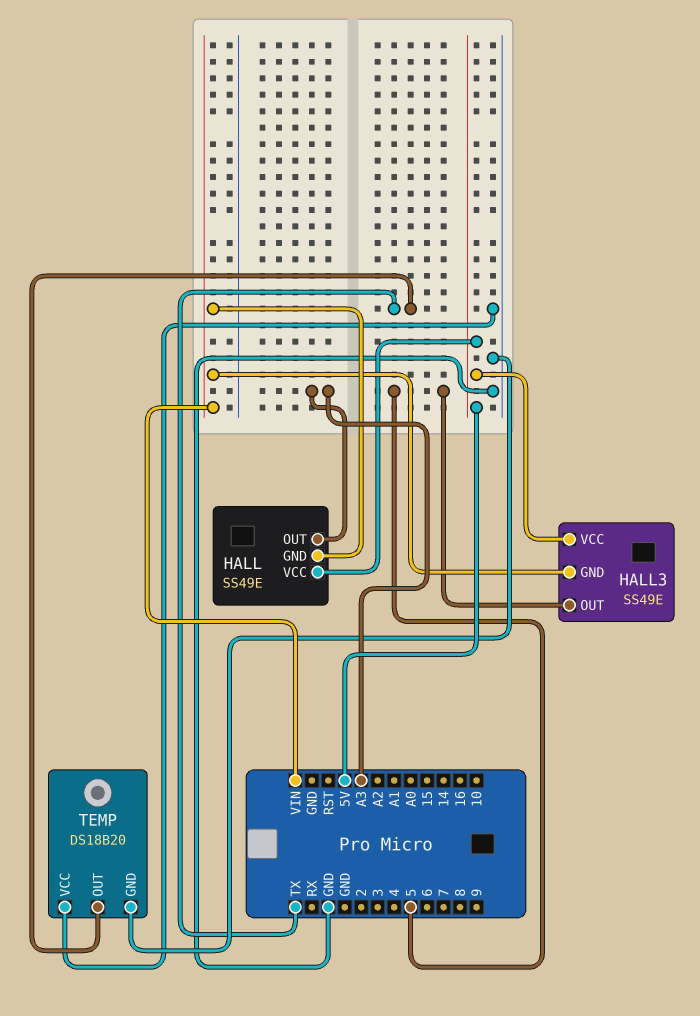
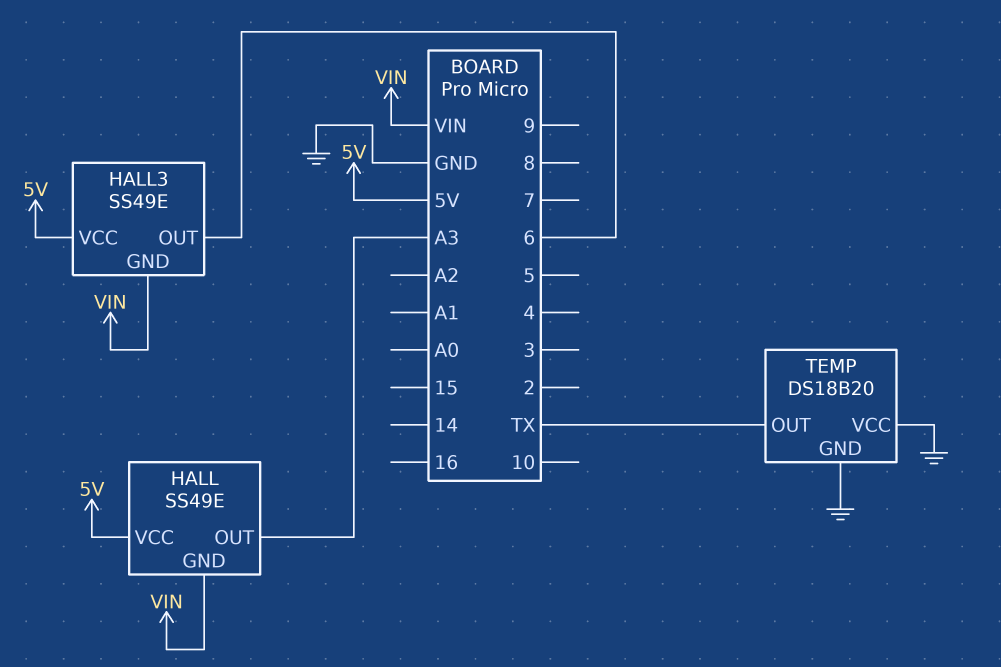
HALL3 pin OUT: 5 -> 6

